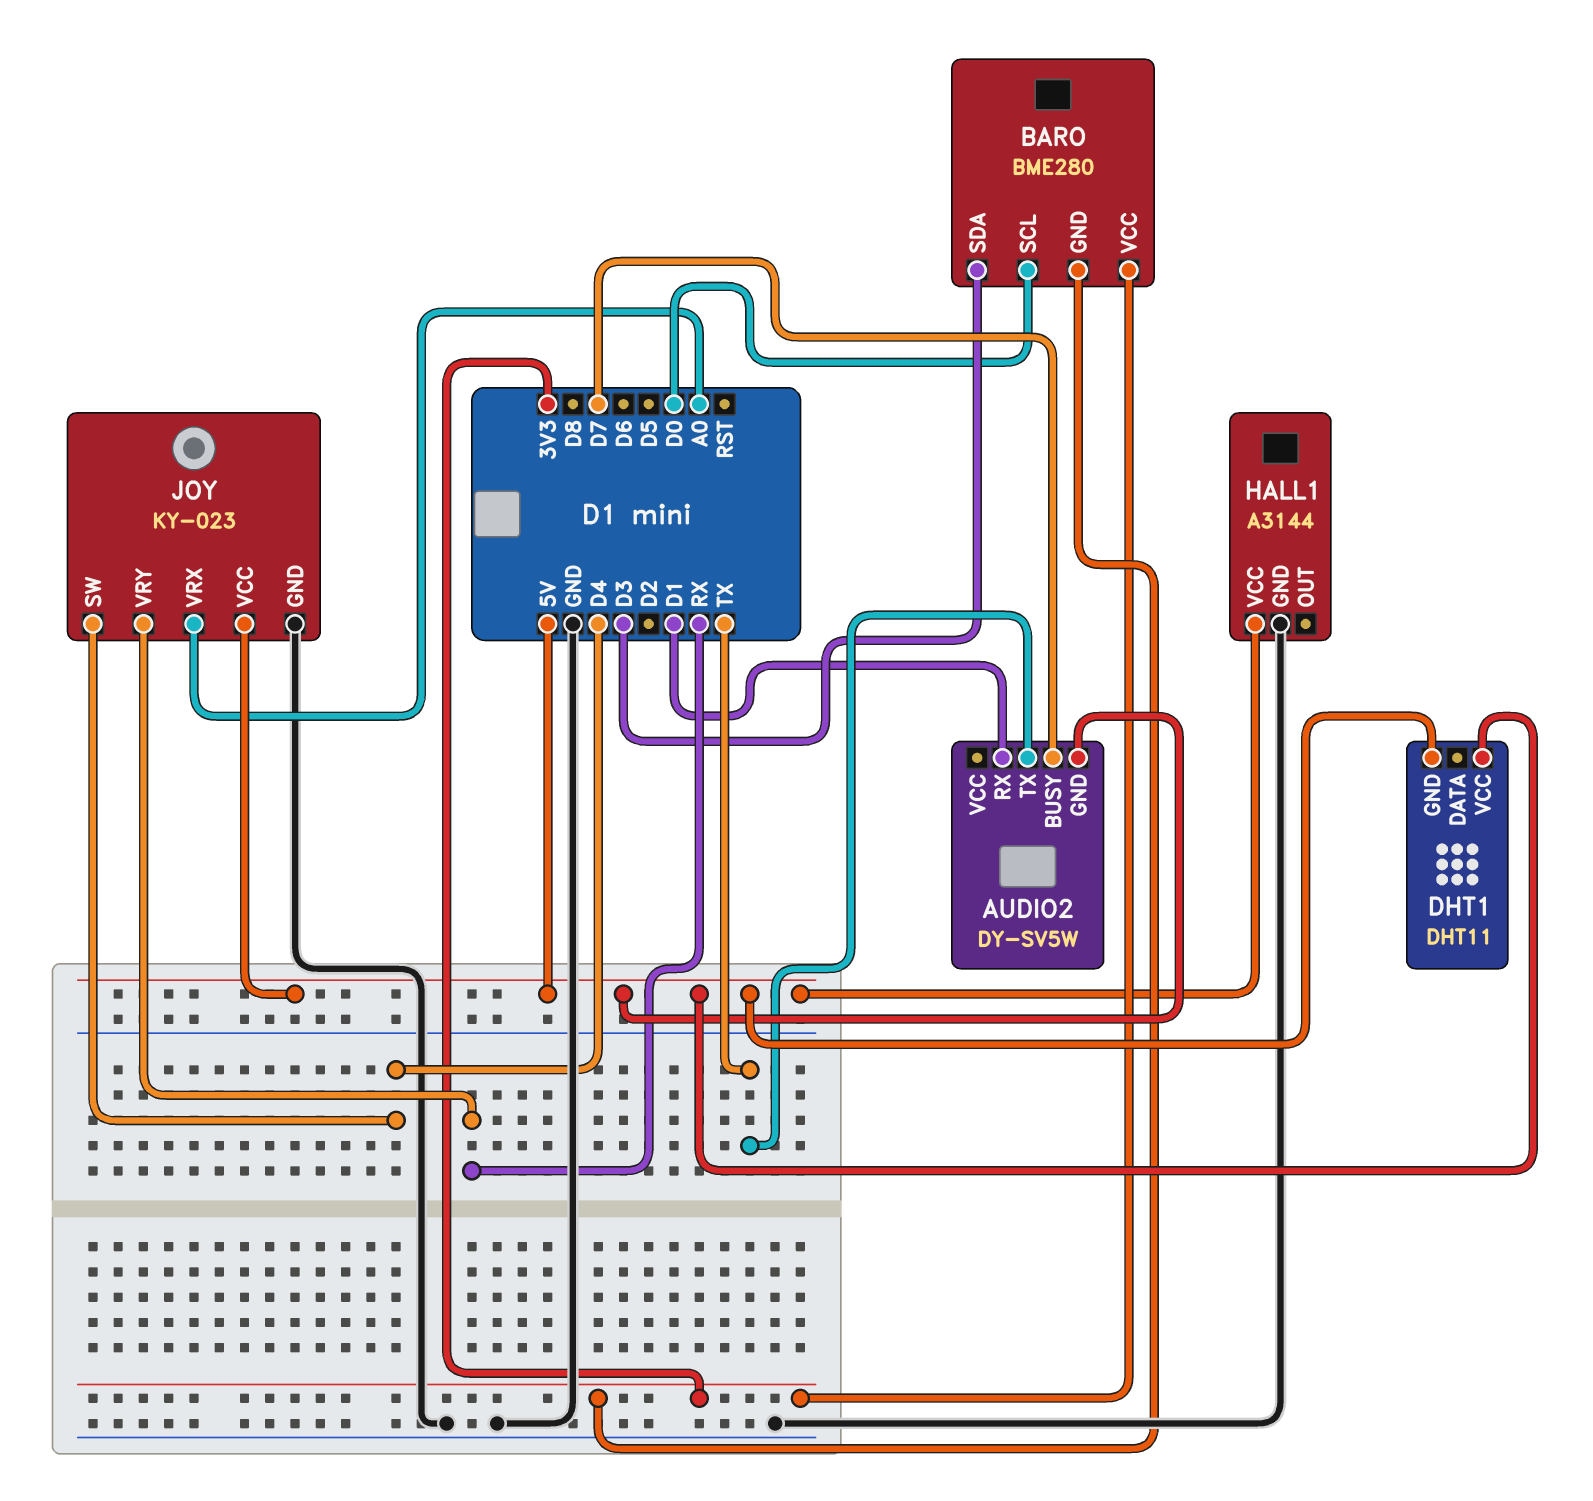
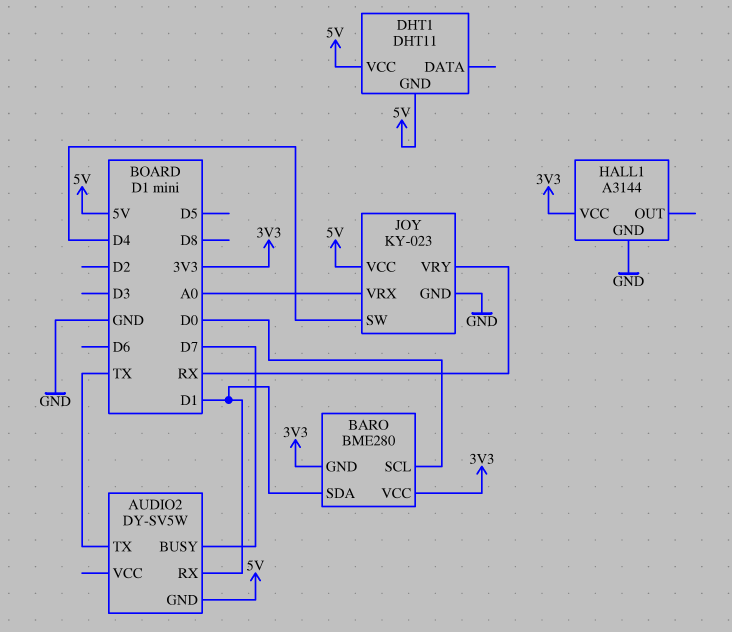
BARO pin SDA: D3 -> D1
HALL1 pin VCC: 5V -> 3V3

